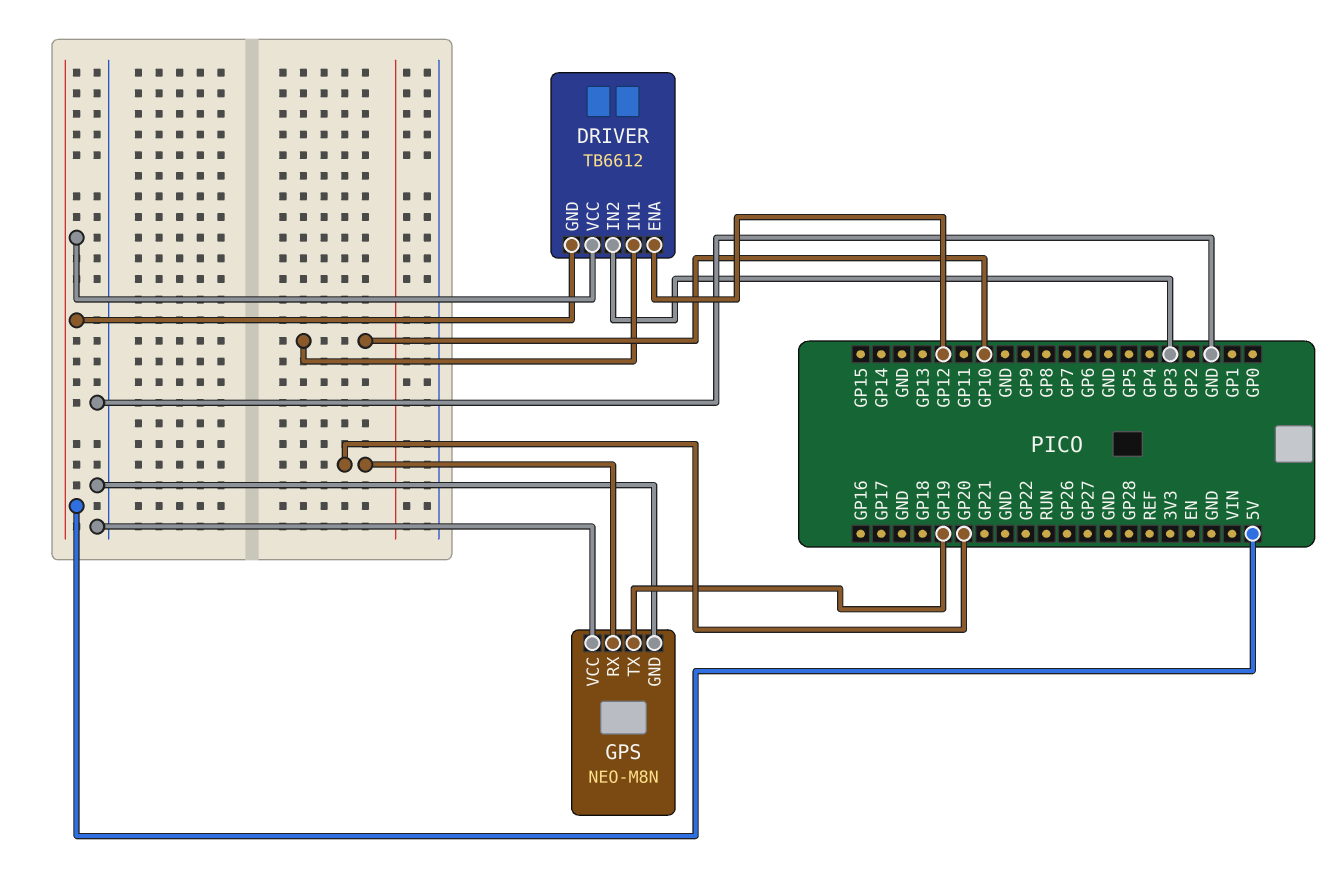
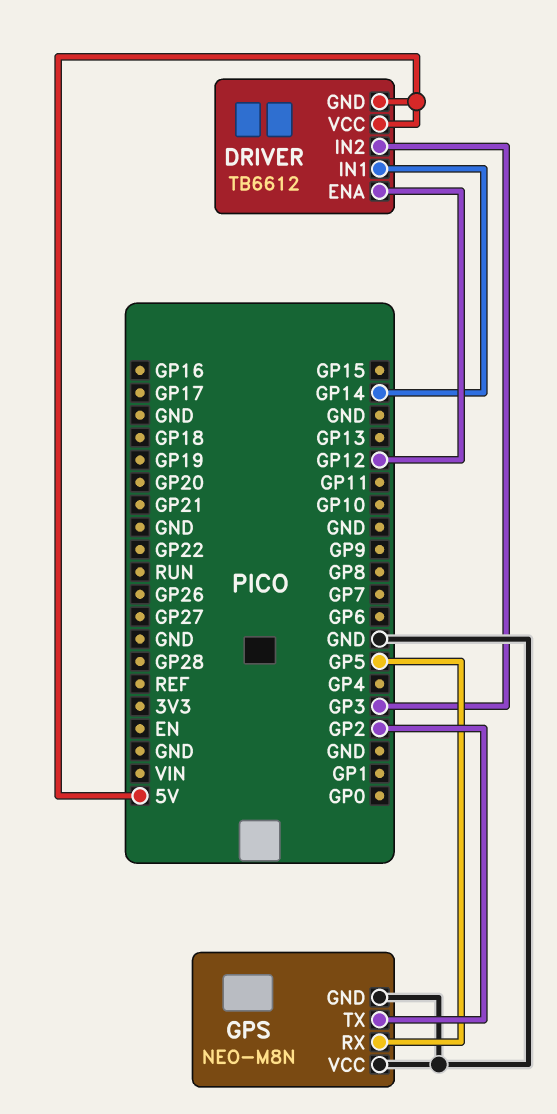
DRIVER pin IN1: GP10 -> GP14
GPS pin RX: GP20 -> GP5
GPS pin TX: GP19 -> GP2

